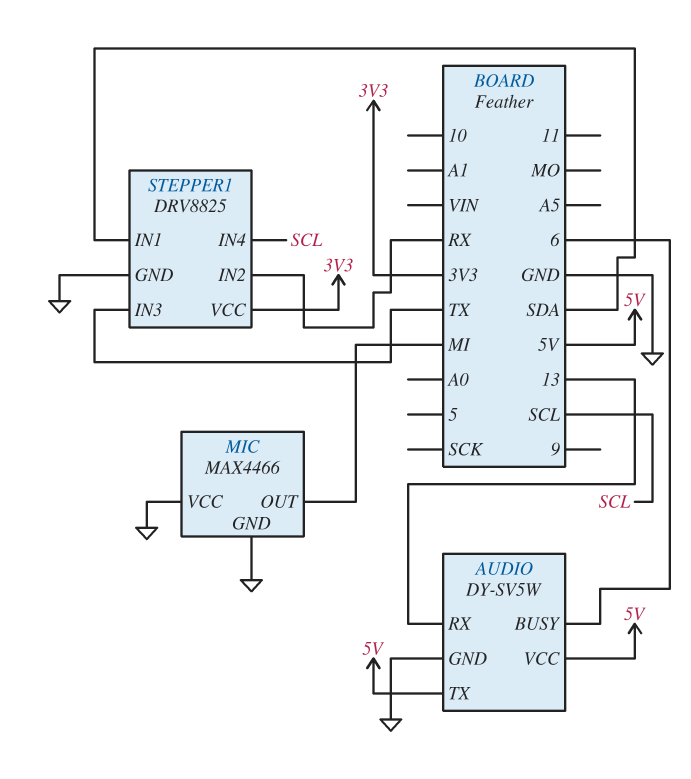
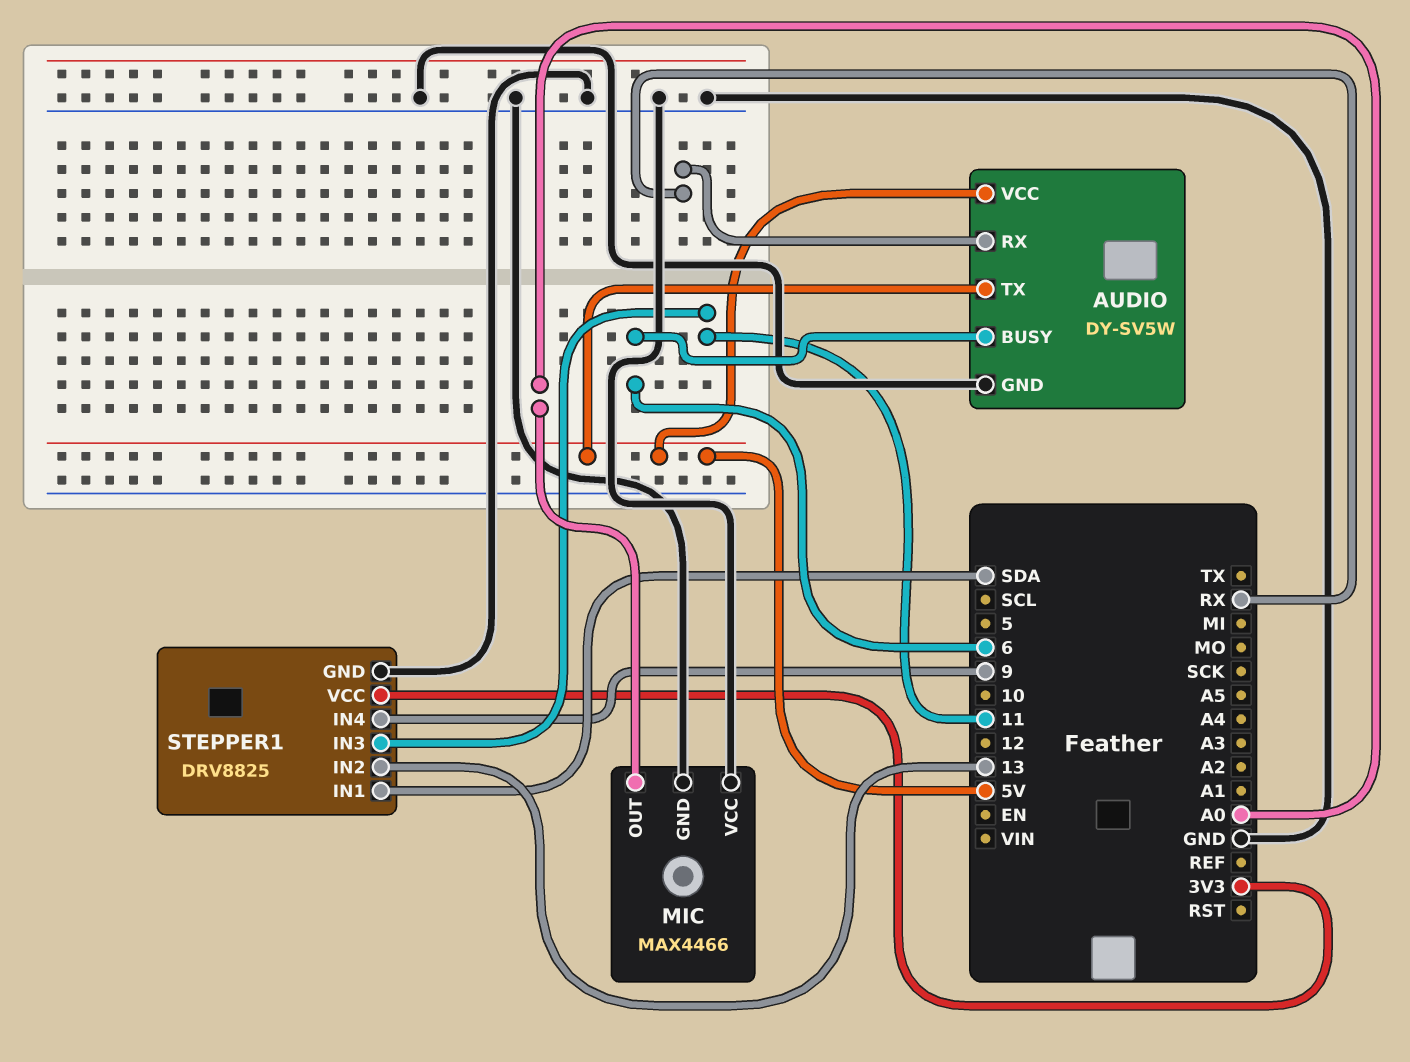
AUDIO pin RX: 13 -> RX
MIC pin OUT: MI -> A0
STEPPER1 pin IN2: RX -> 13
STEPPER1 pin IN3: TX -> 11
STEPPER1 pin IN4: SCL -> 9

